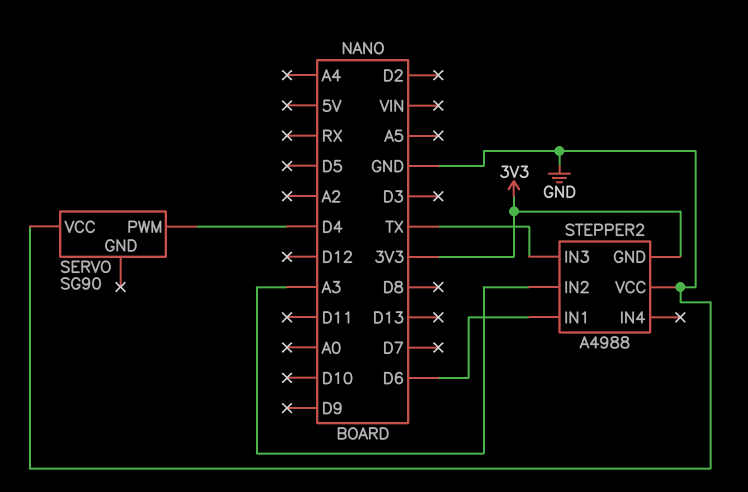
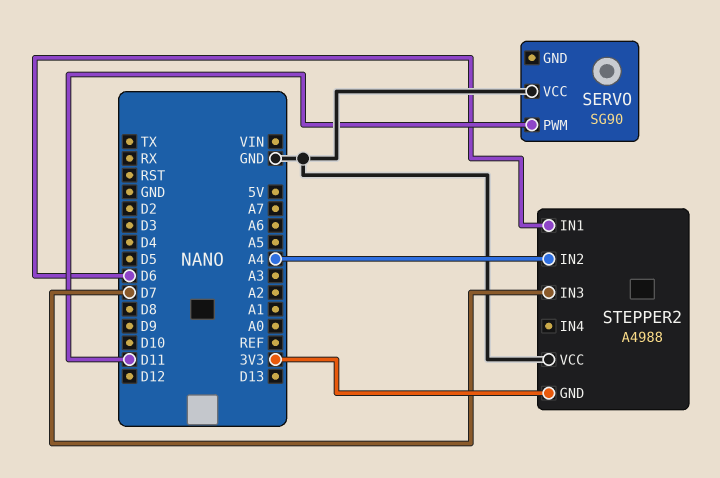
SERVO pin PWM: D4 -> D11
STEPPER2 pin IN2: A3 -> A4
STEPPER2 pin IN3: TX -> D7

